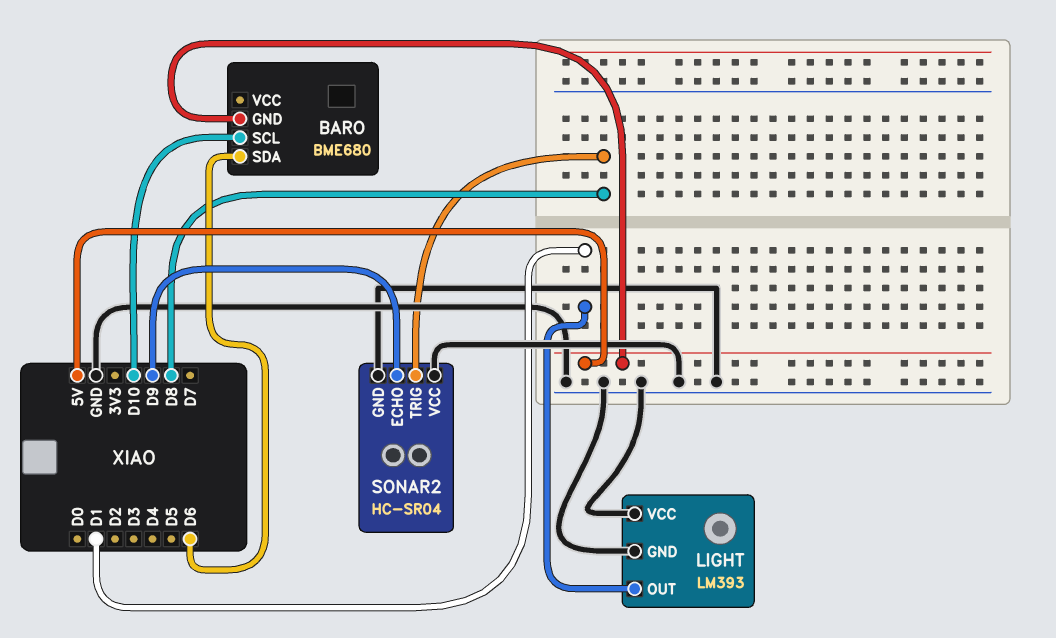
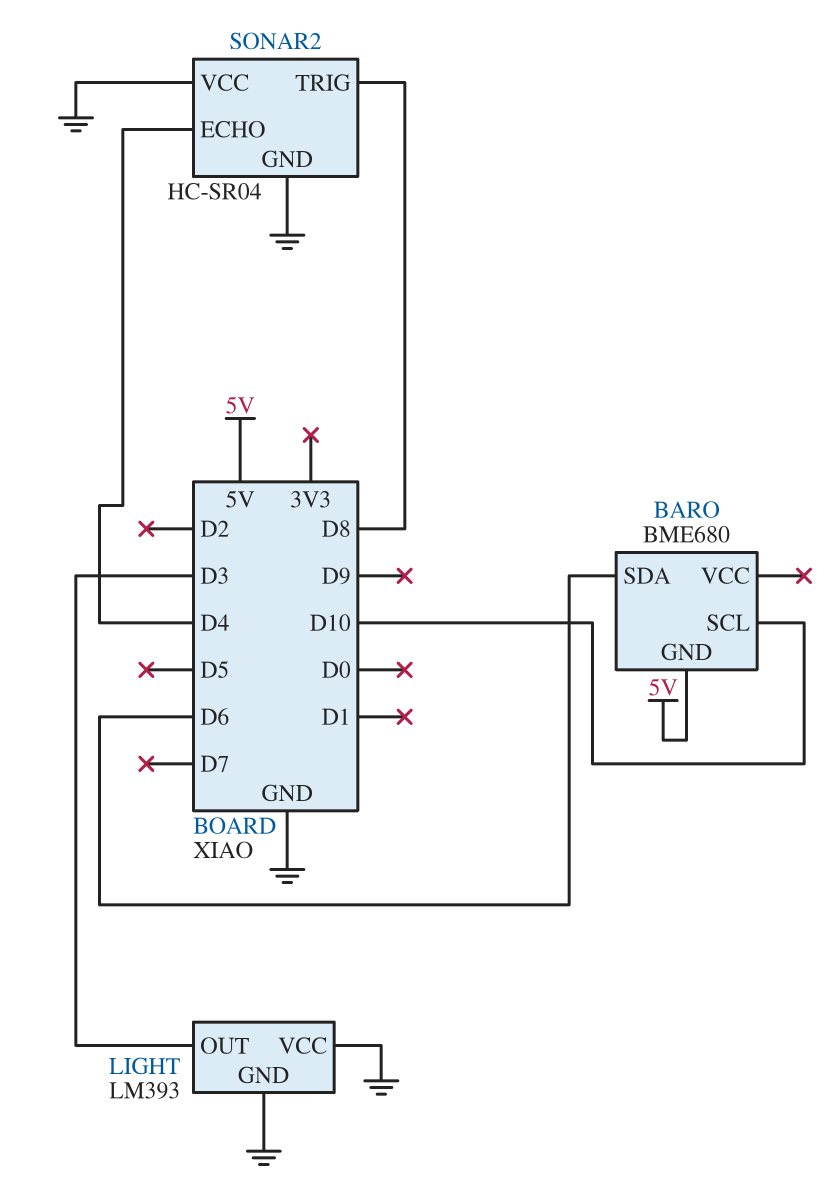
LIGHT pin OUT: D1 -> D3
SONAR2 pin ECHO: D9 -> D4

